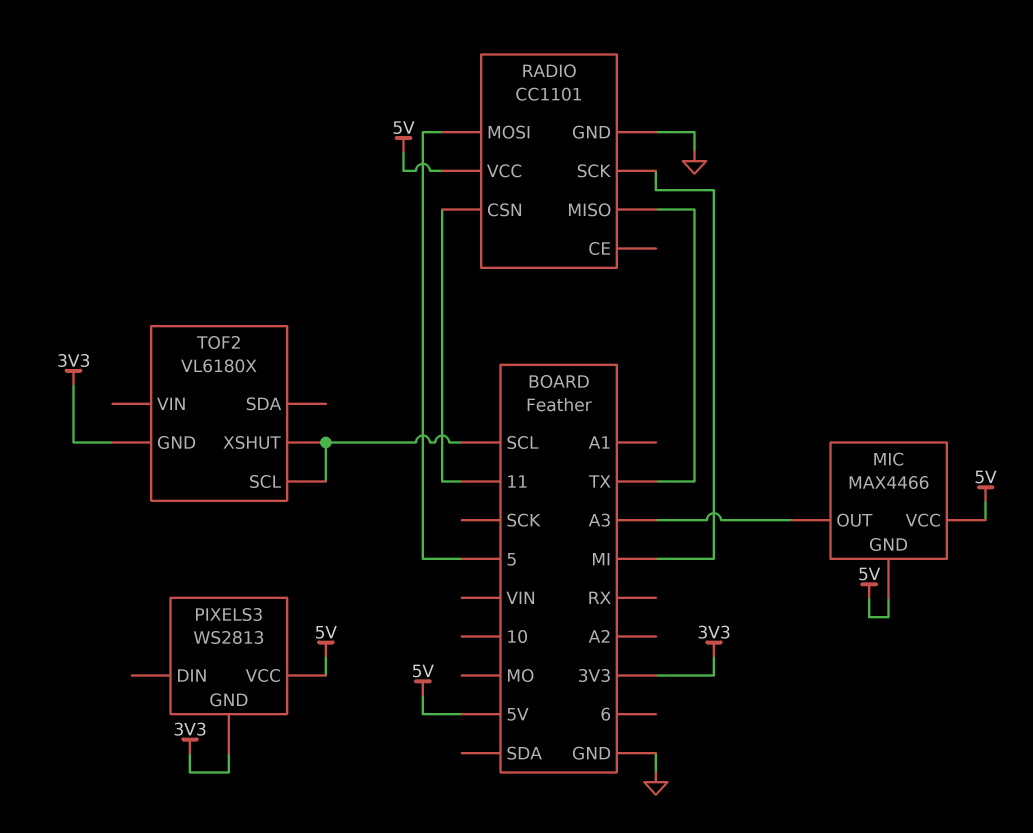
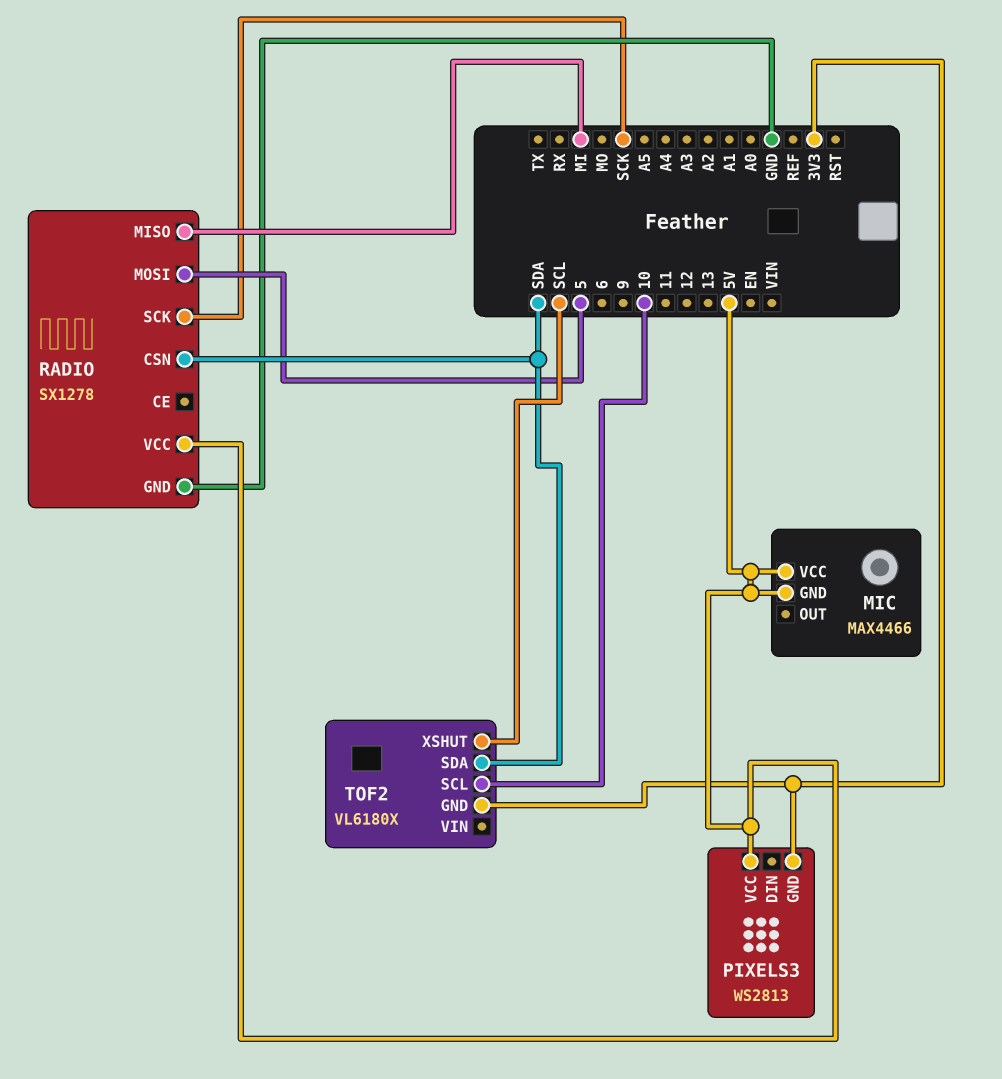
MIC pin OUT: A3 -> none
RADIO: CC1101 -> SX1278
RADIO pin CSN: 11 -> SDA
RADIO pin MISO: TX -> MI
RADIO pin SCK: MI -> SCK
TOF2 pin SCL: SCL -> 10
TOF2 pin SDA: none -> SDA

